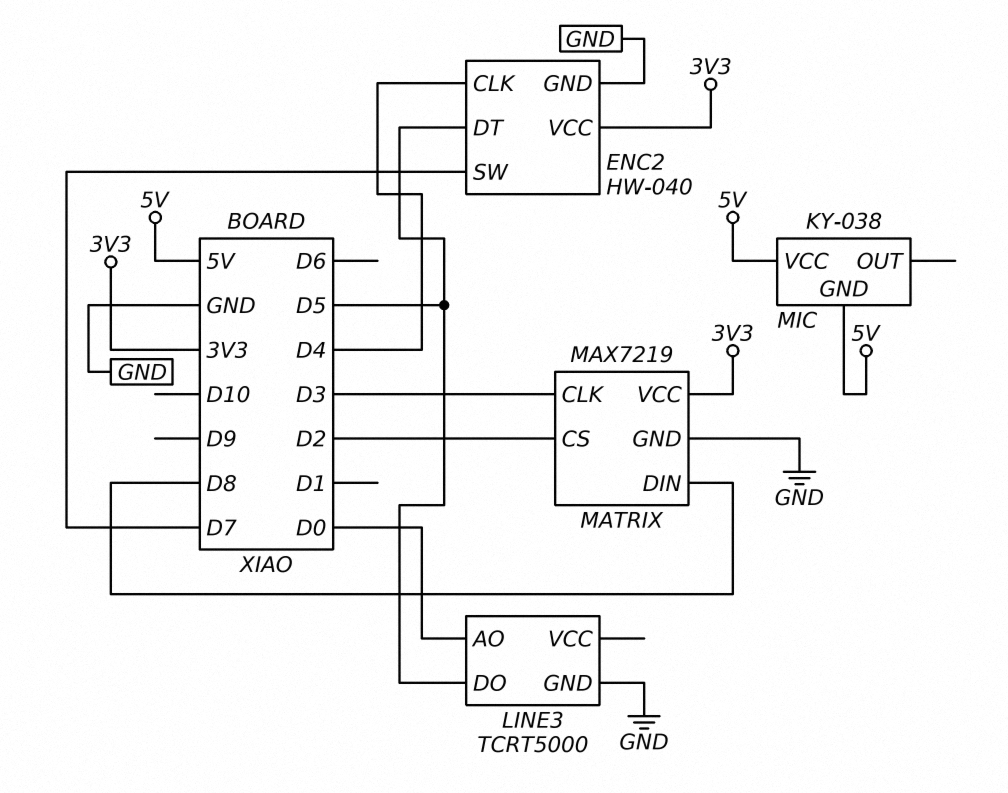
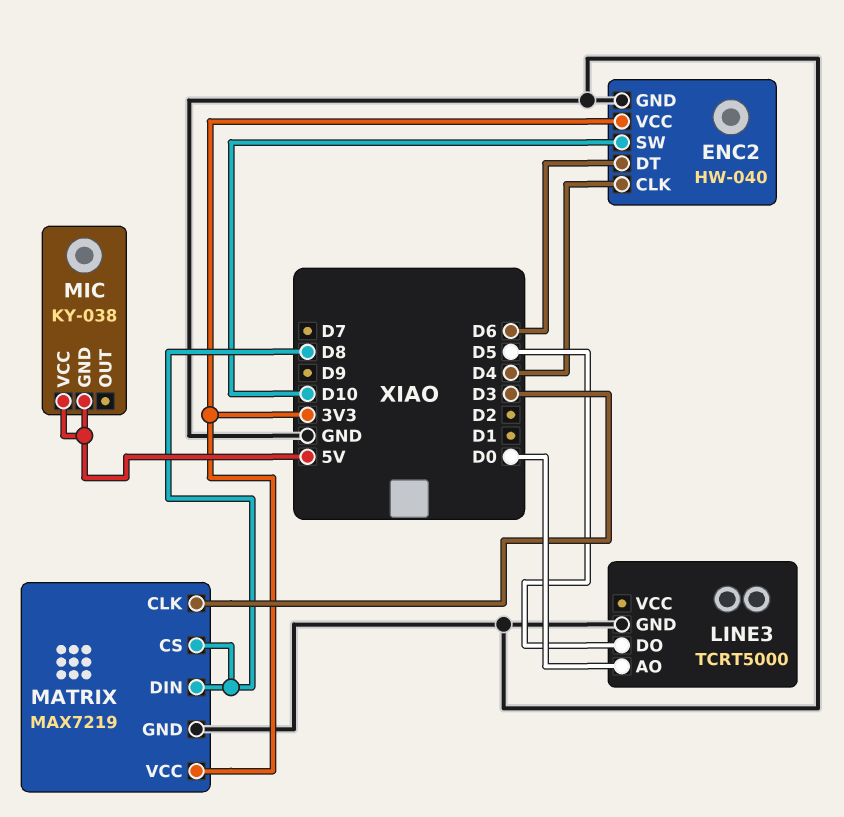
ENC2 pin DT: D5 -> D6
ENC2 pin SW: D7 -> D10
MATRIX pin CS: D2 -> D8

